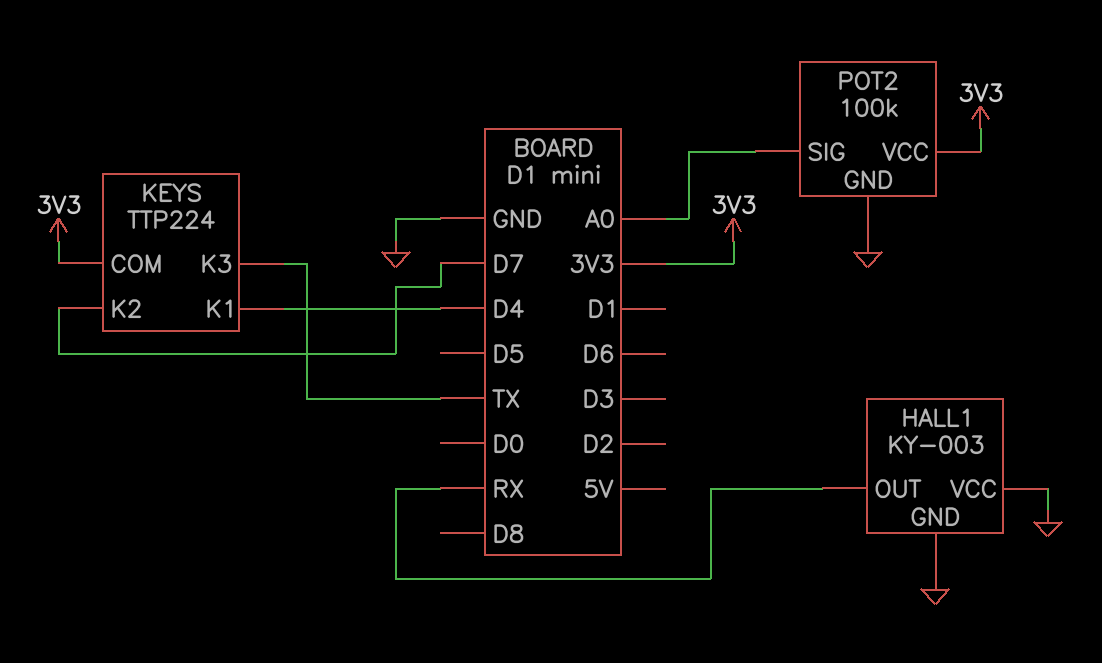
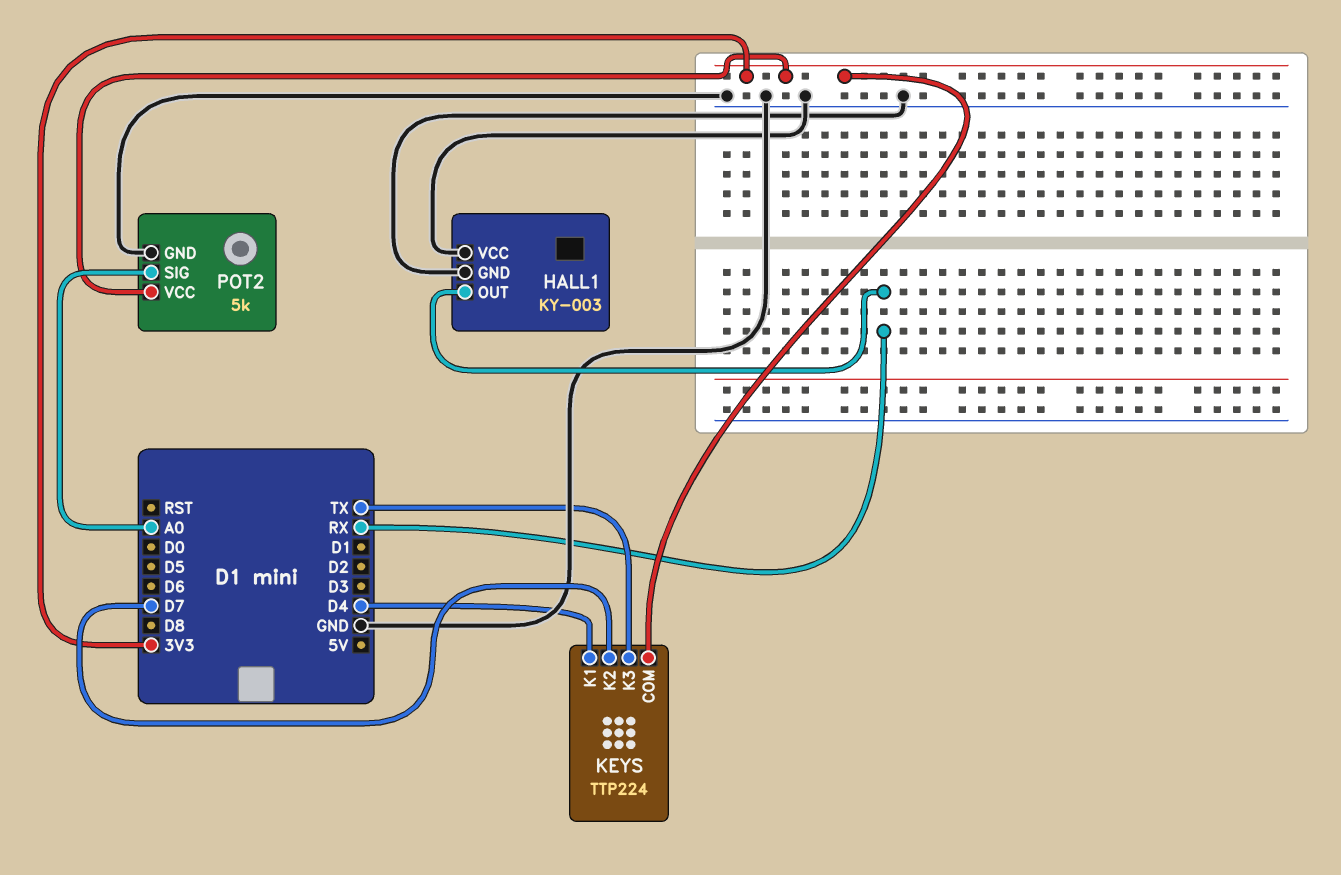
POT2: 100k -> 5k

